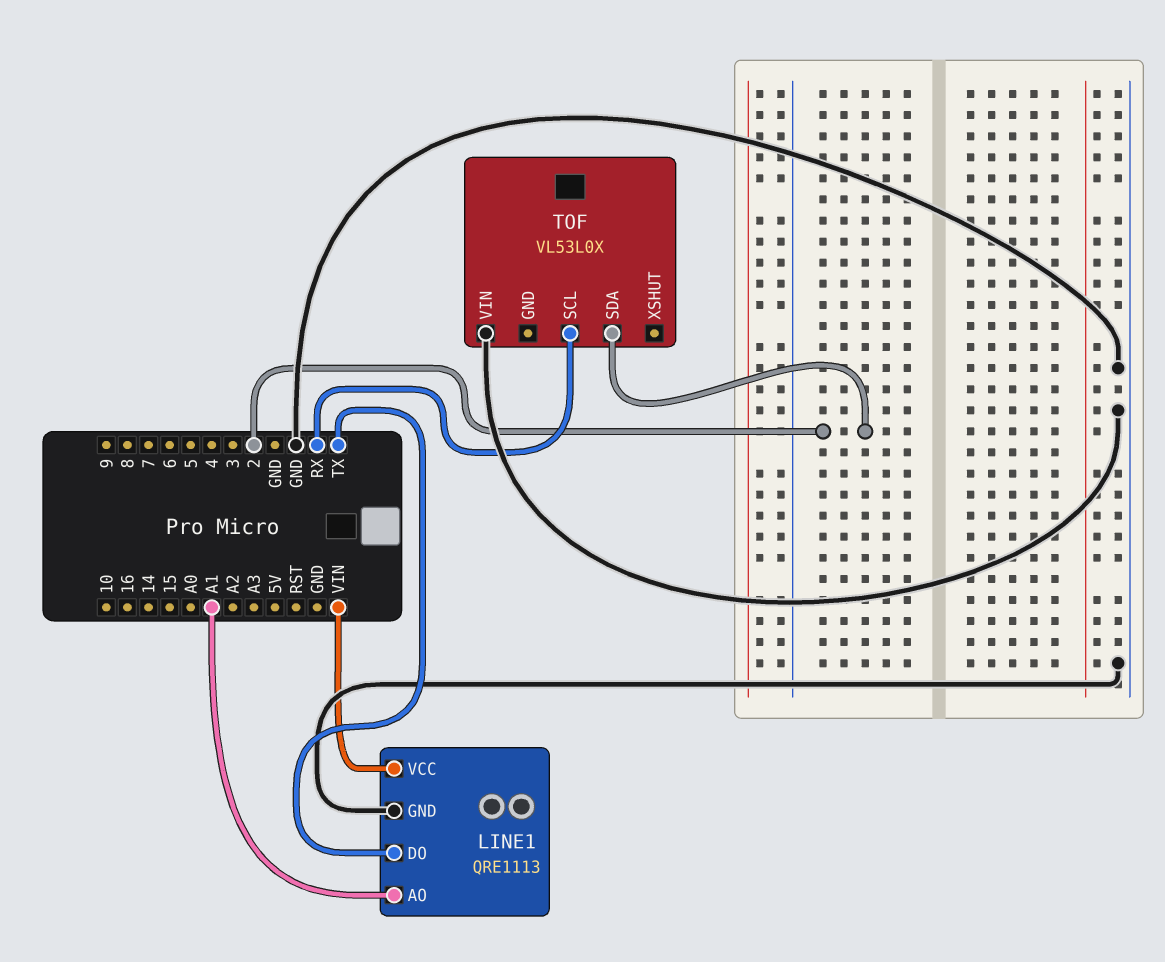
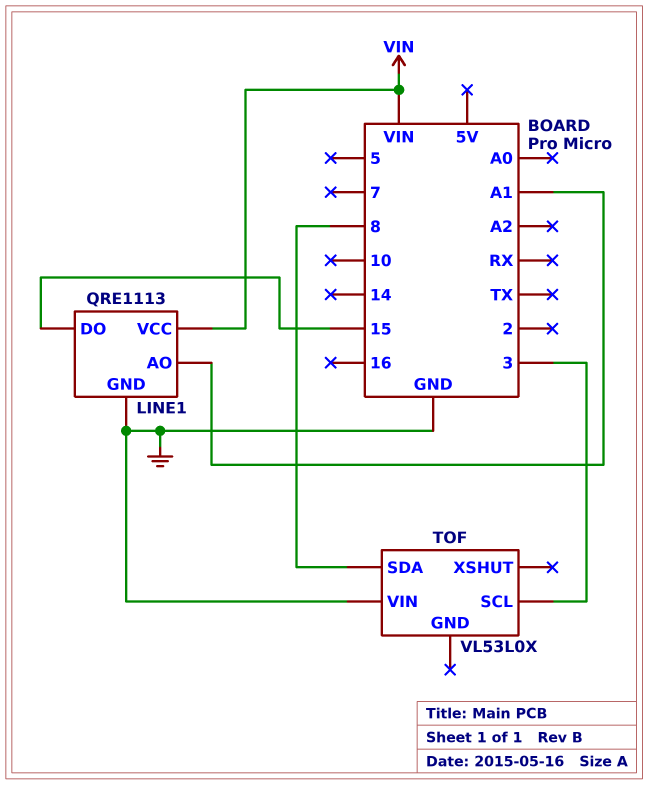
LINE1 pin DO: TX -> 15
TOF pin SCL: RX -> 3
TOF pin SDA: 2 -> 8

